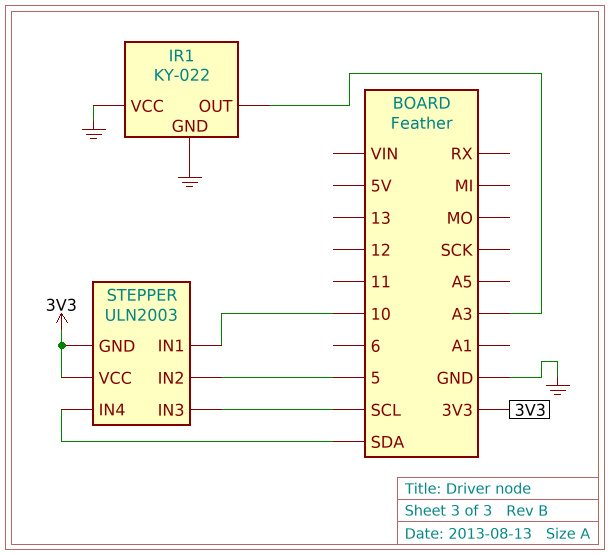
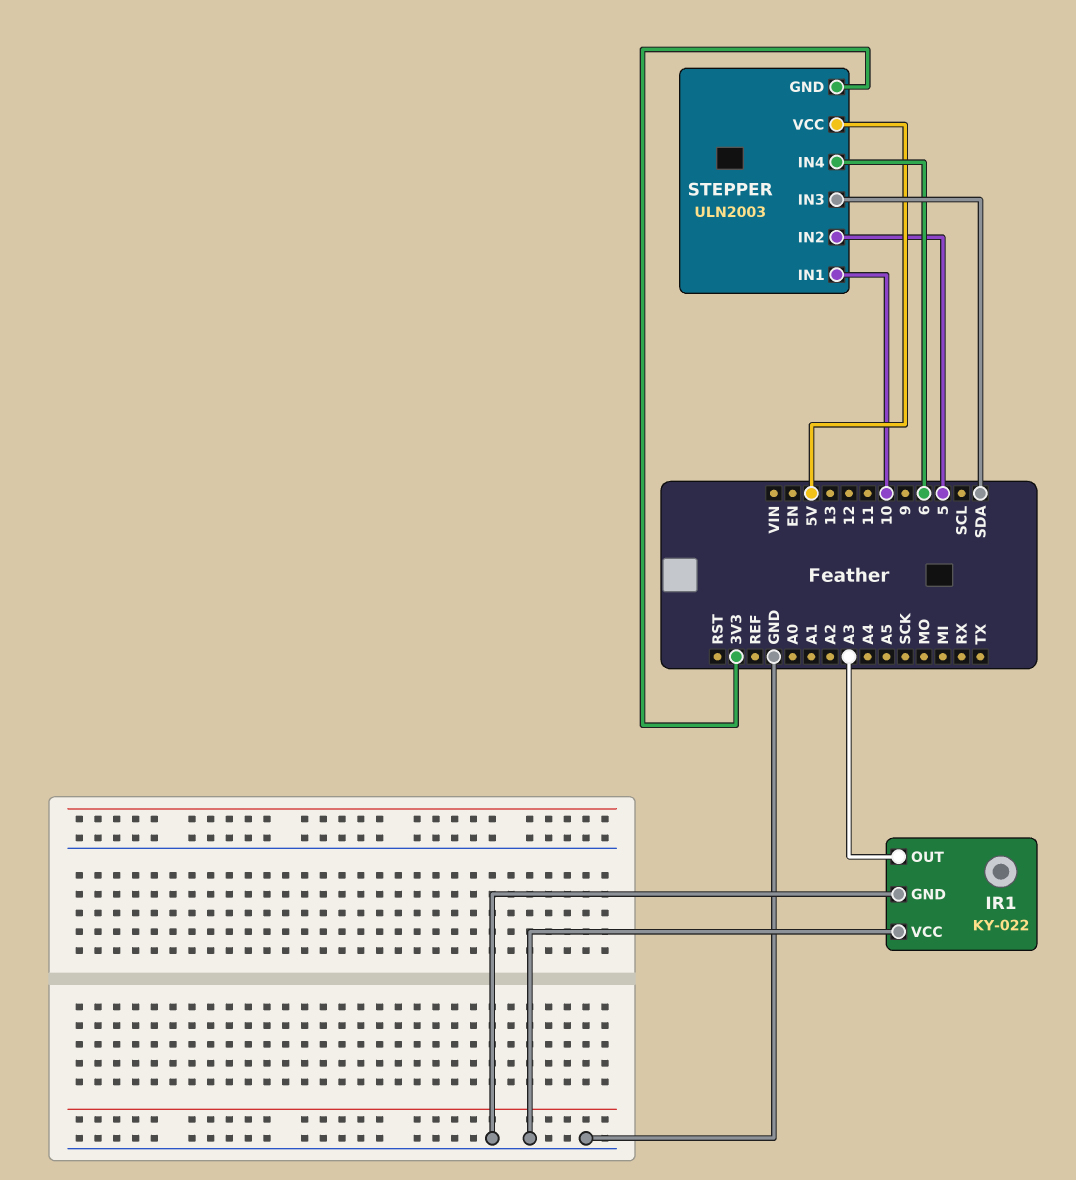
STEPPER pin IN3: SCL -> SDA
STEPPER pin IN4: SDA -> 6
STEPPER pin VCC: 3V3 -> 5V

